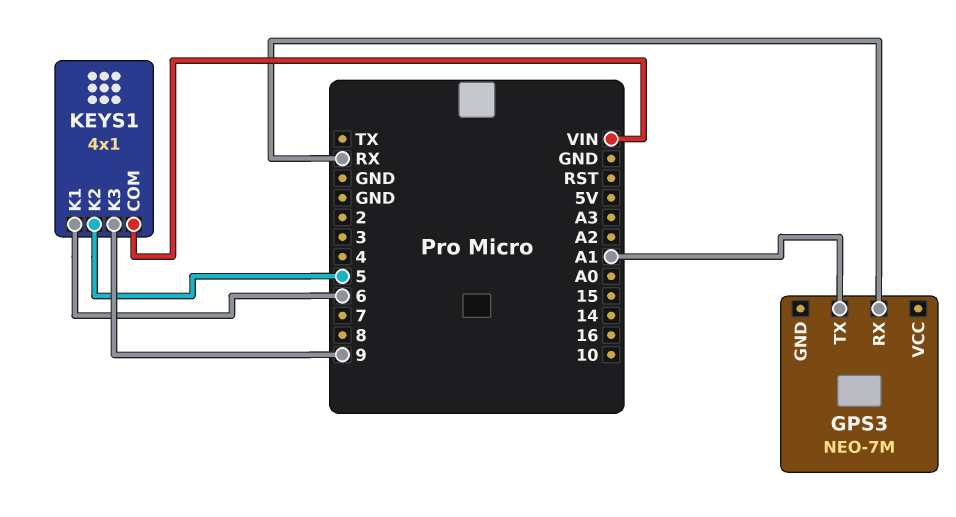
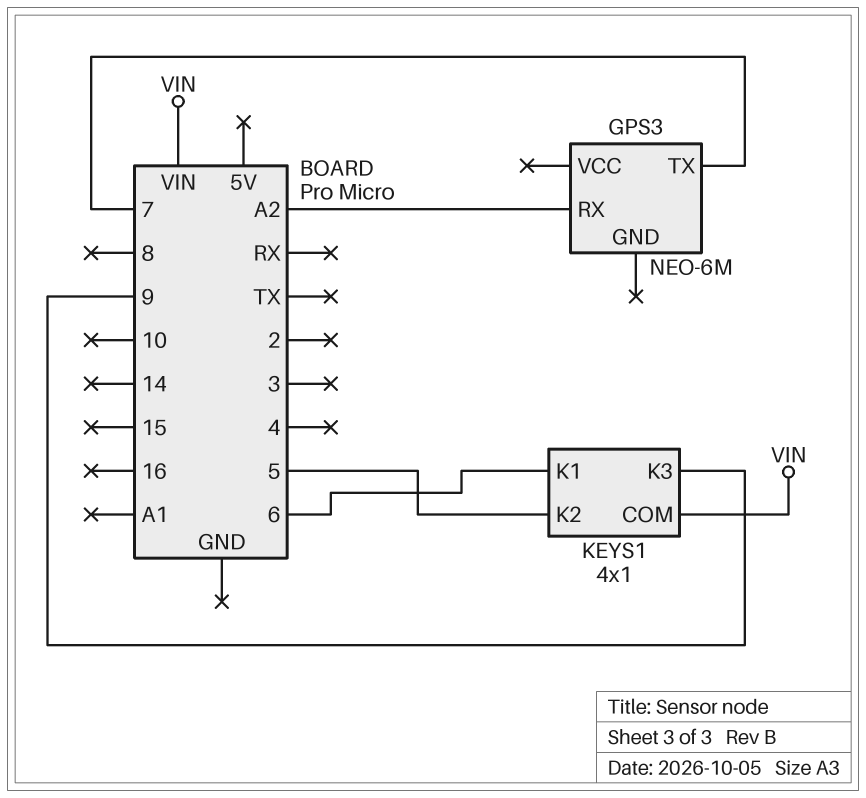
GPS3: NEO-7M -> NEO-6M
GPS3 pin RX: RX -> A2
GPS3 pin TX: A1 -> 7

